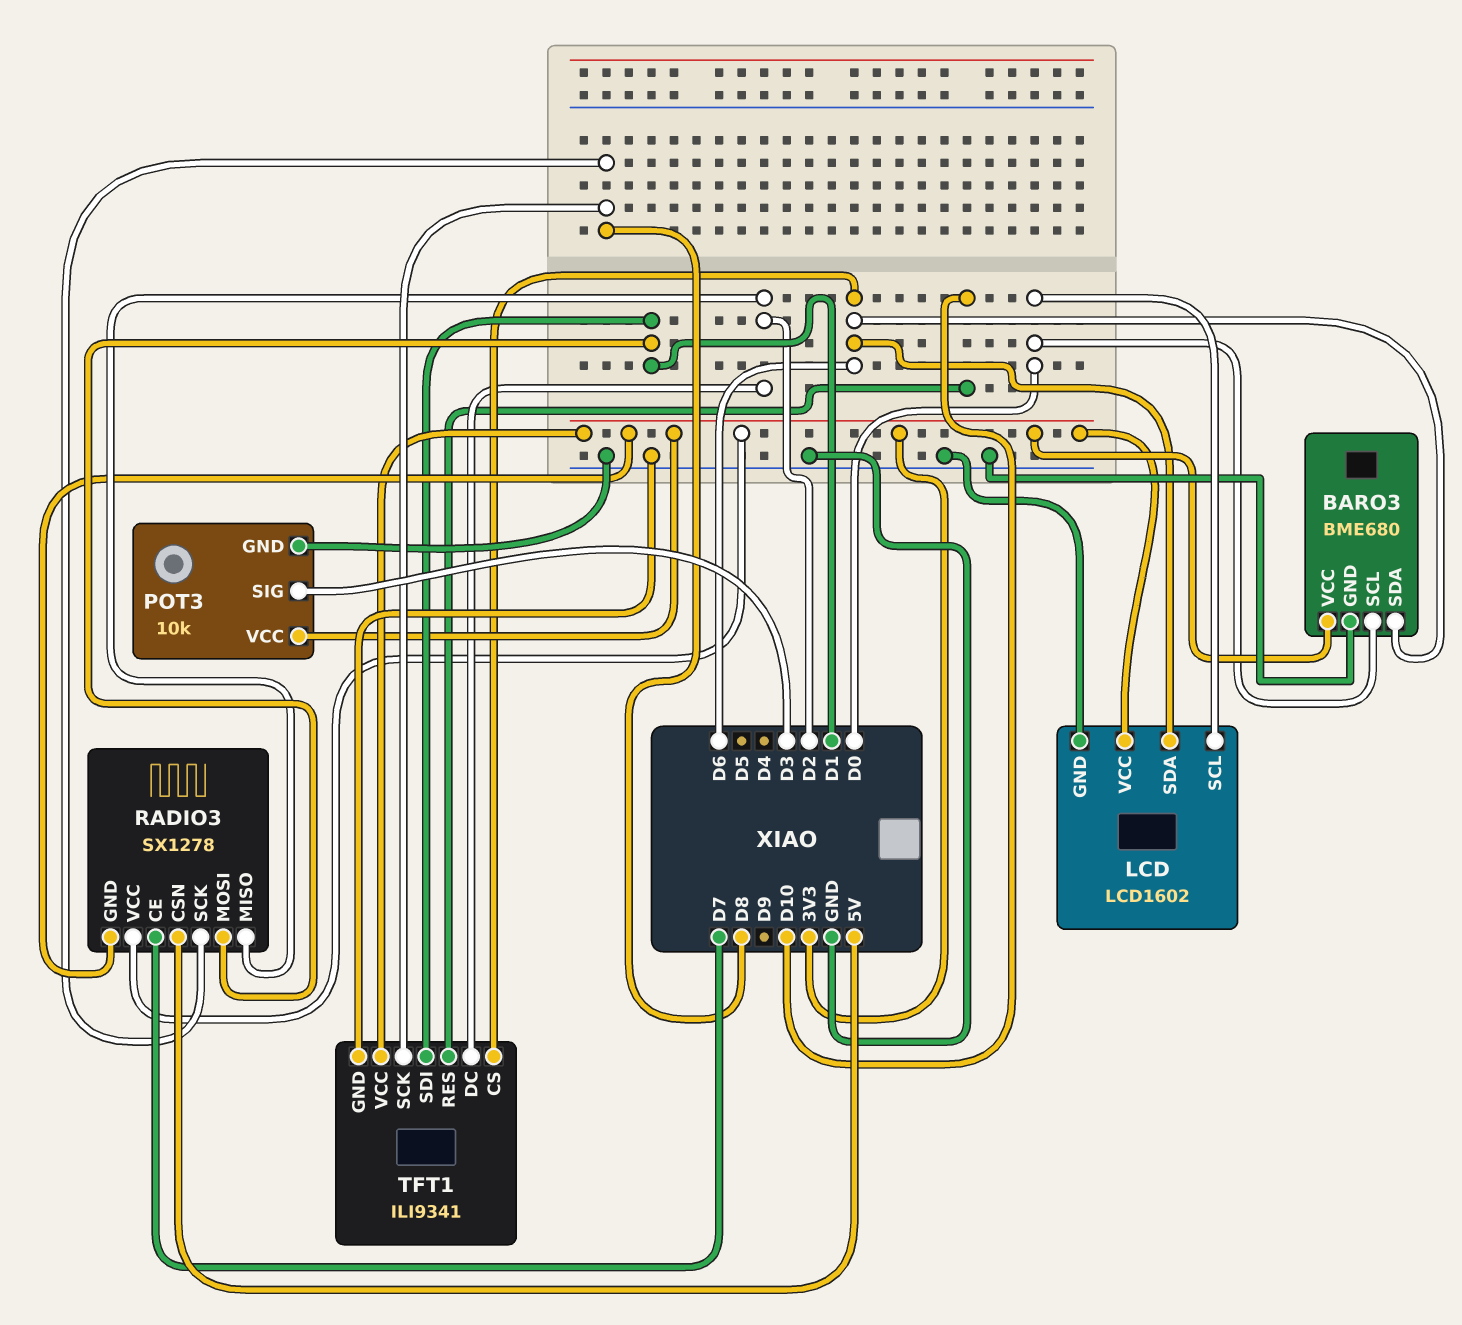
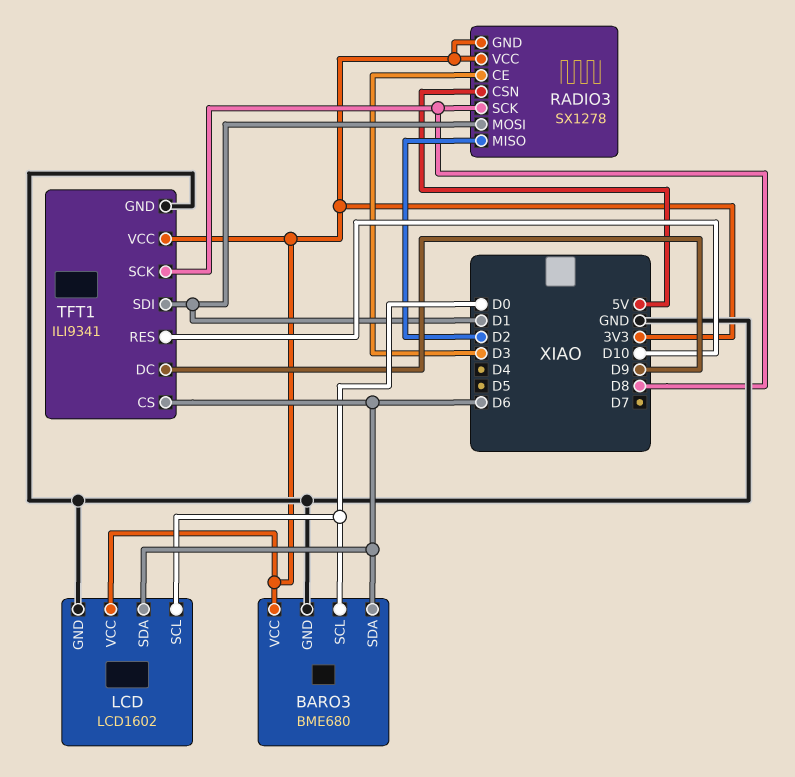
POT3: 10k -> none
POT3 pin GND: GND -> none
POT3 pin SIG: D3 -> none
POT3 pin VCC: 3V3 -> none
RADIO3 pin CE: D7 -> D3
TFT1 pin DC: D2 -> D9

